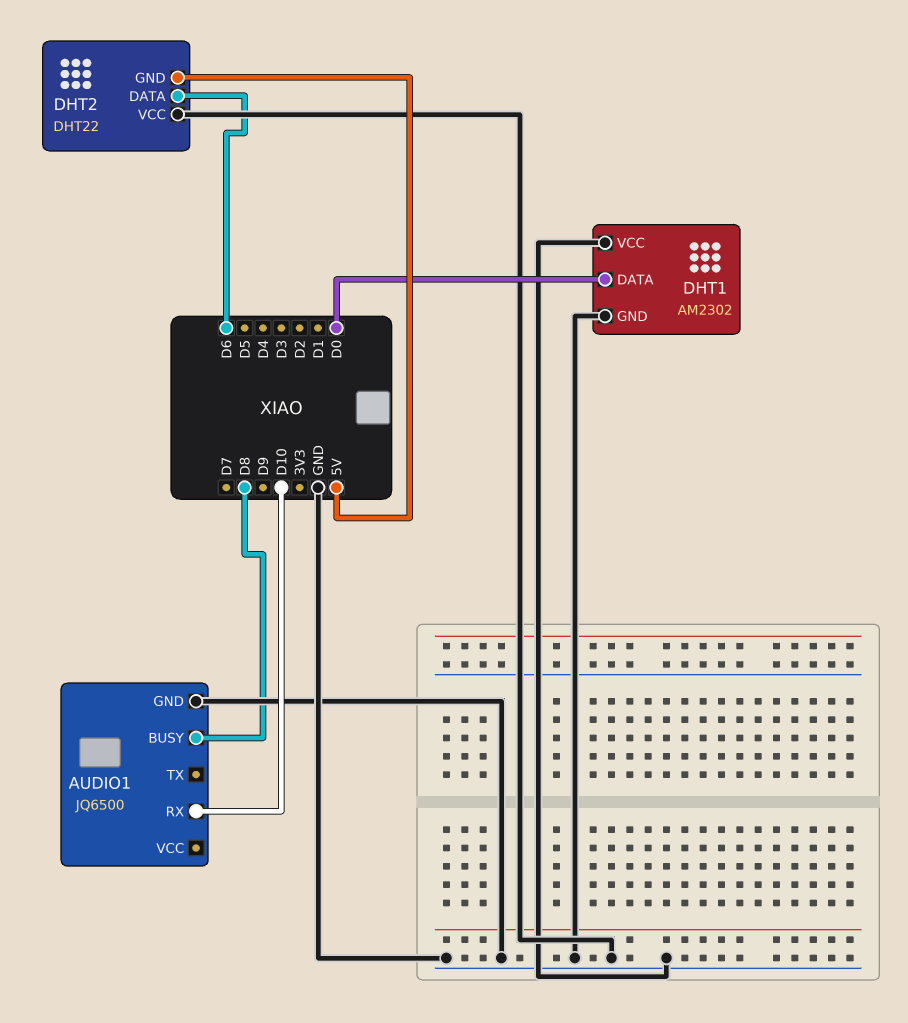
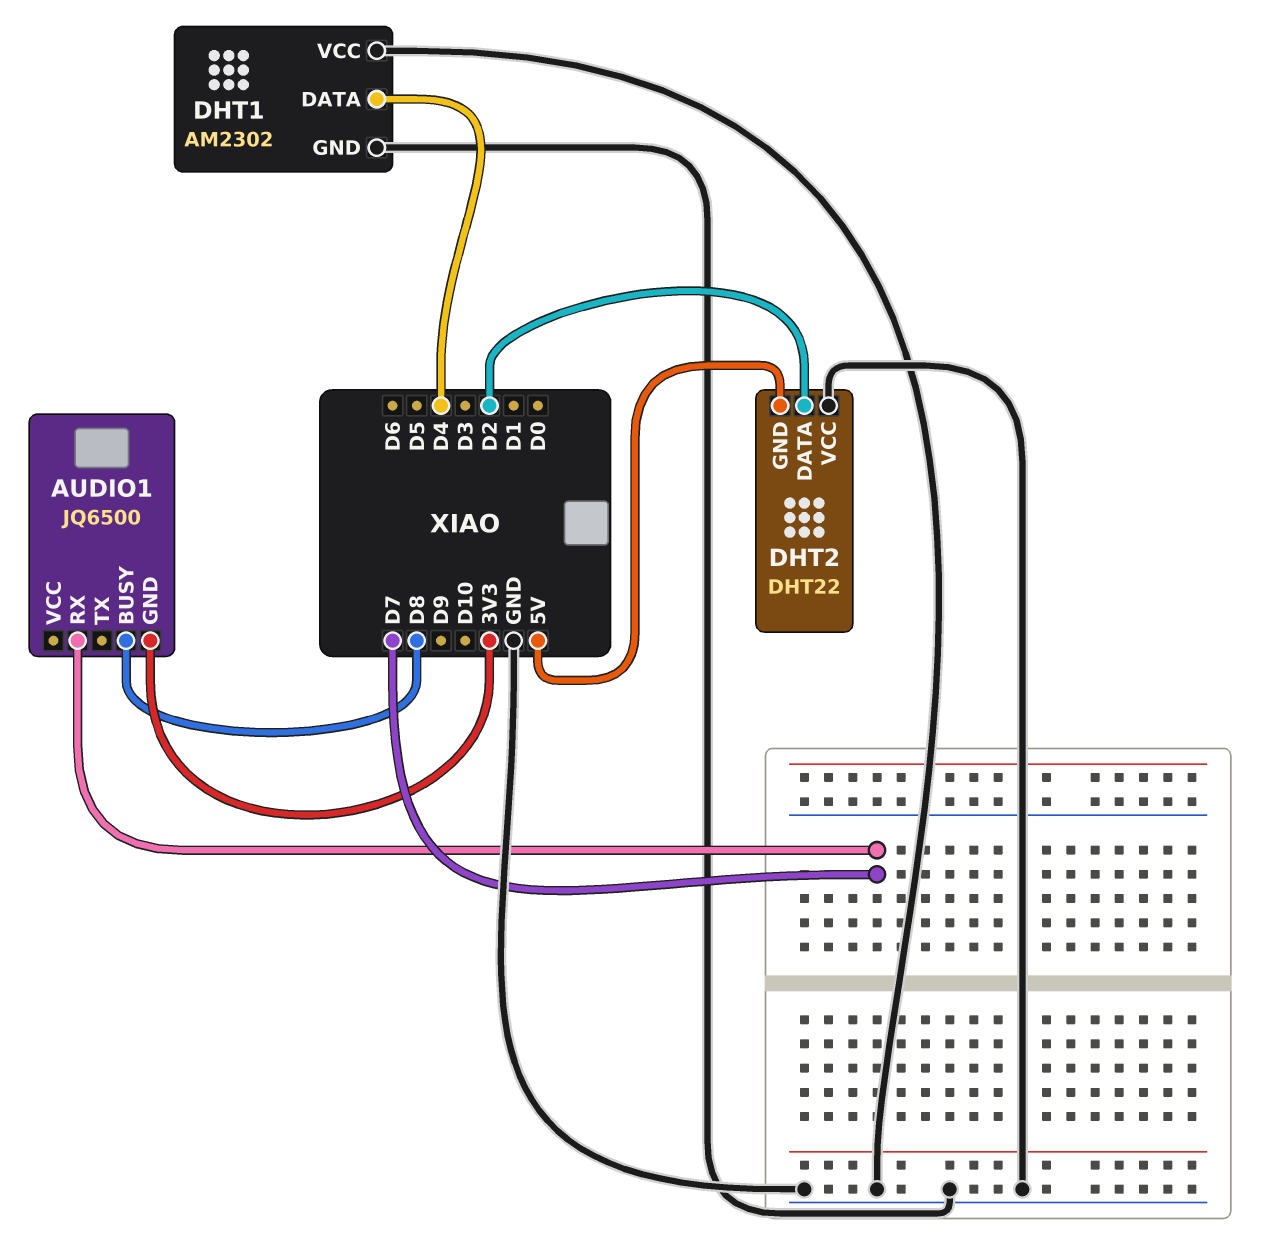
AUDIO1 pin GND: GND -> 3V3
AUDIO1 pin RX: D10 -> D7
DHT1 pin DATA: D0 -> D4
DHT2 pin DATA: D6 -> D2

